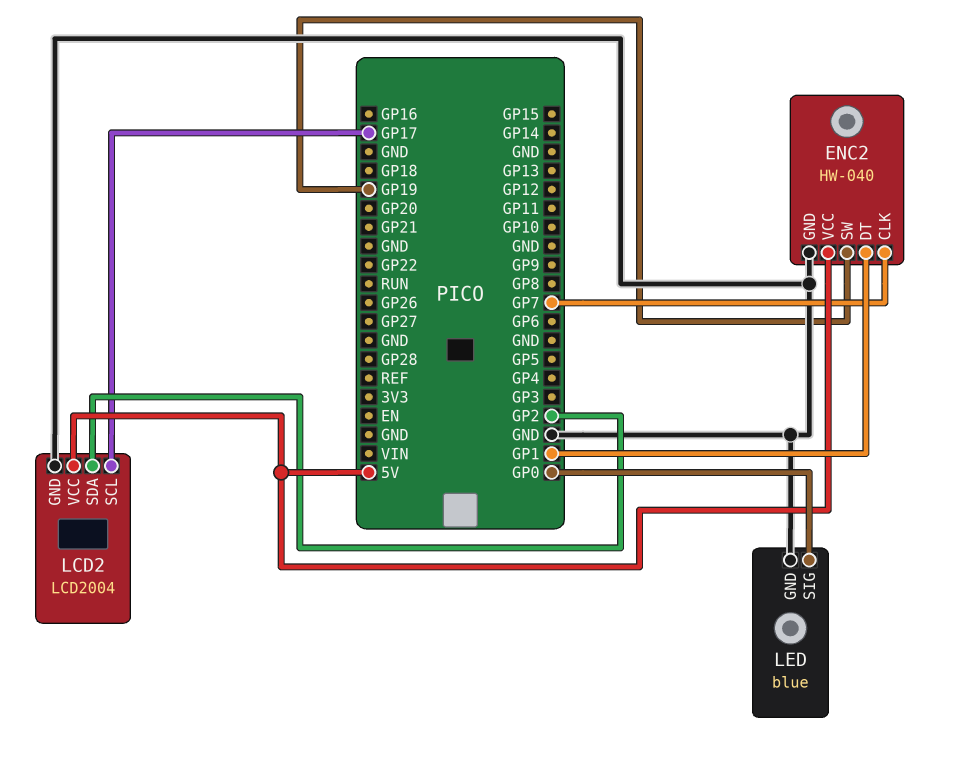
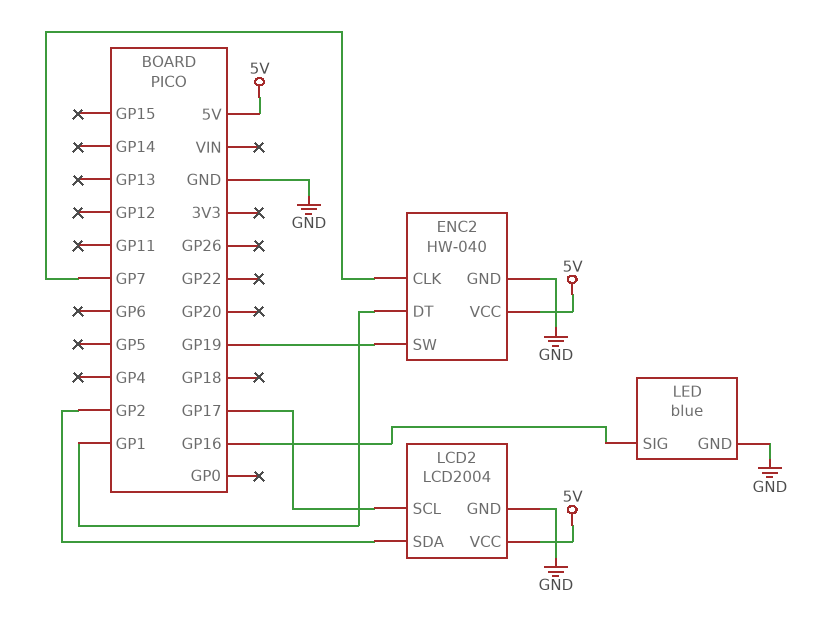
LED pin SIG: GP0 -> GP16

